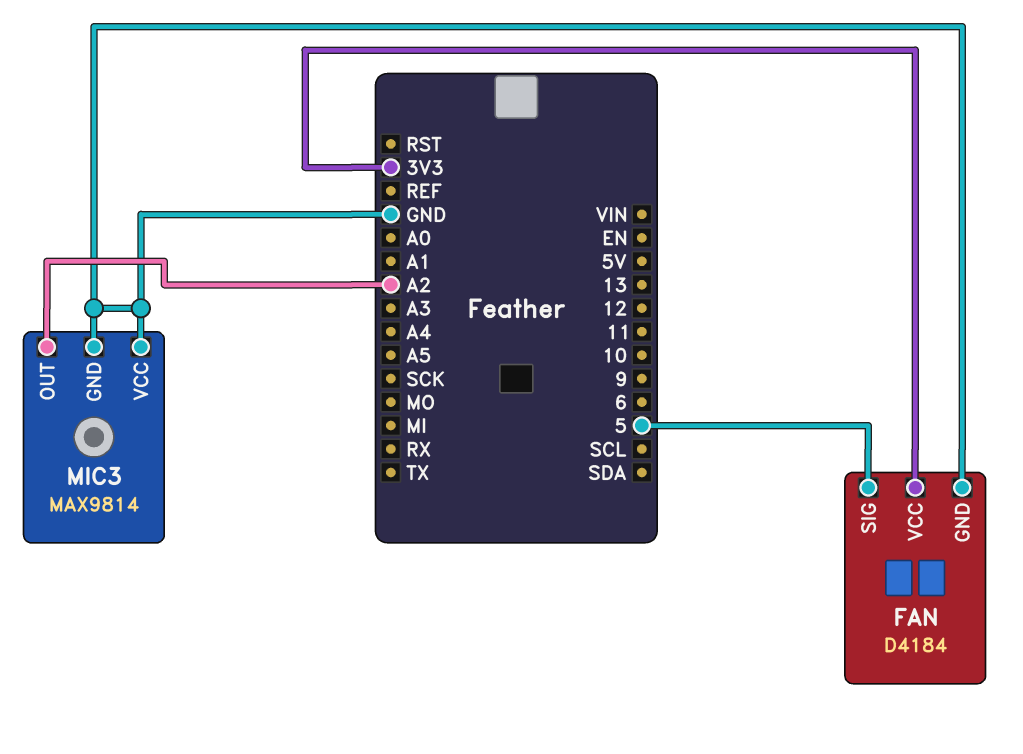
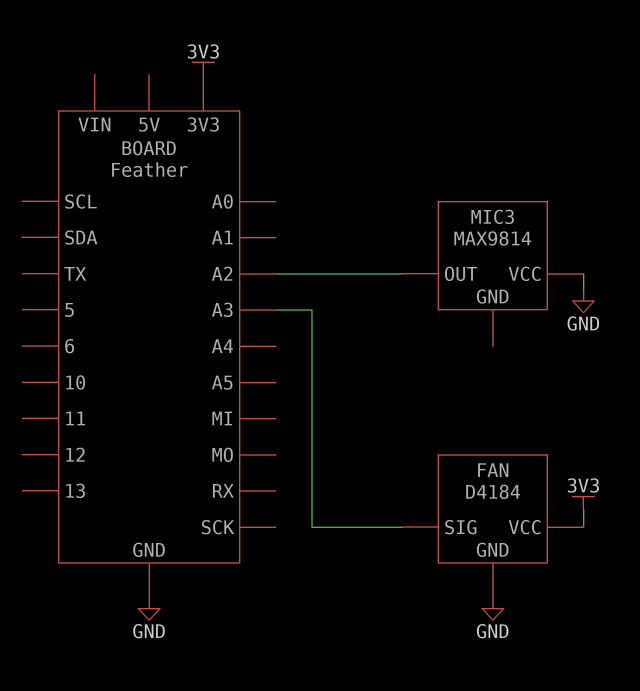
FAN pin SIG: 5 -> A3
MIC3 pin GND: GND -> none

